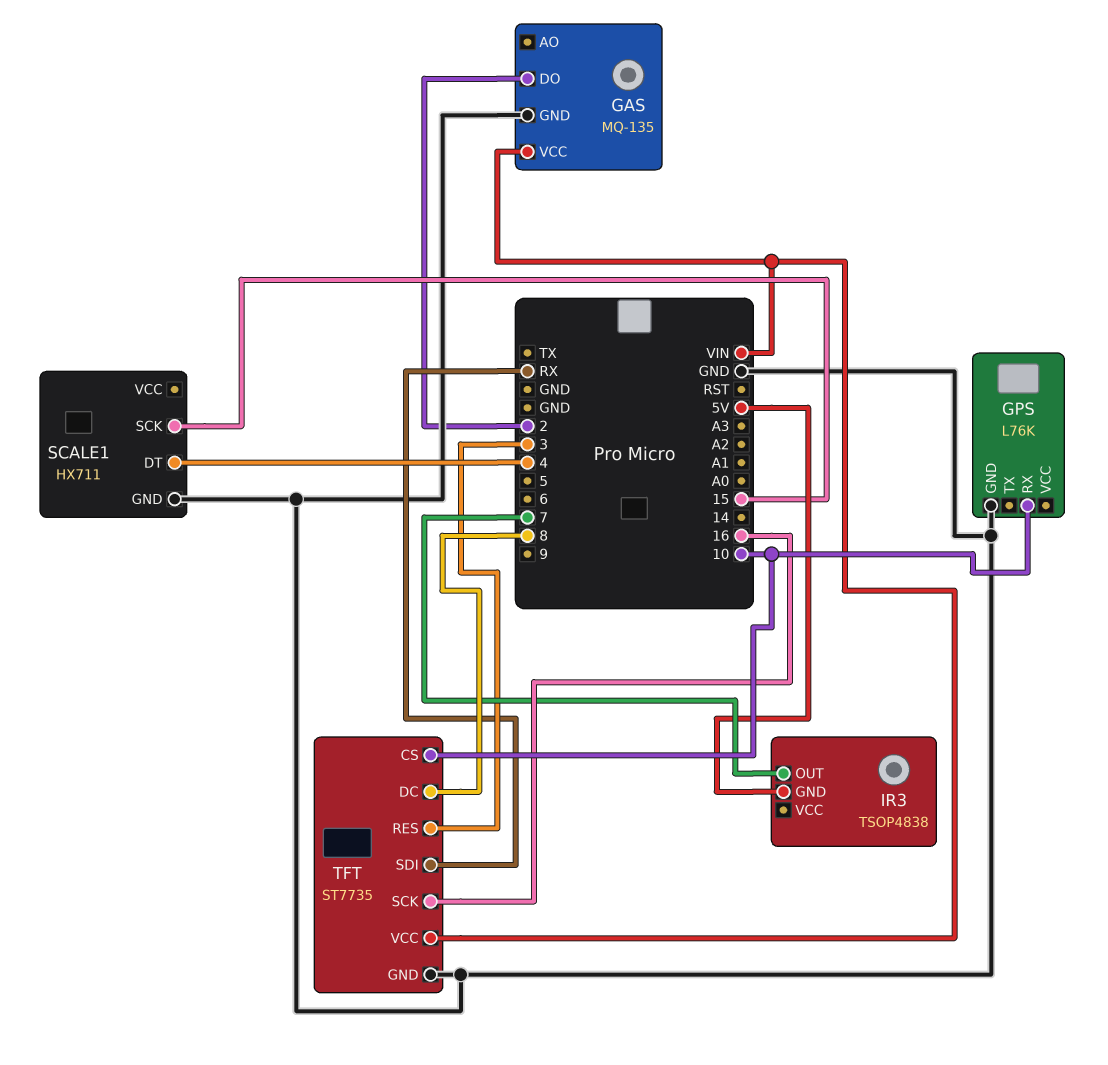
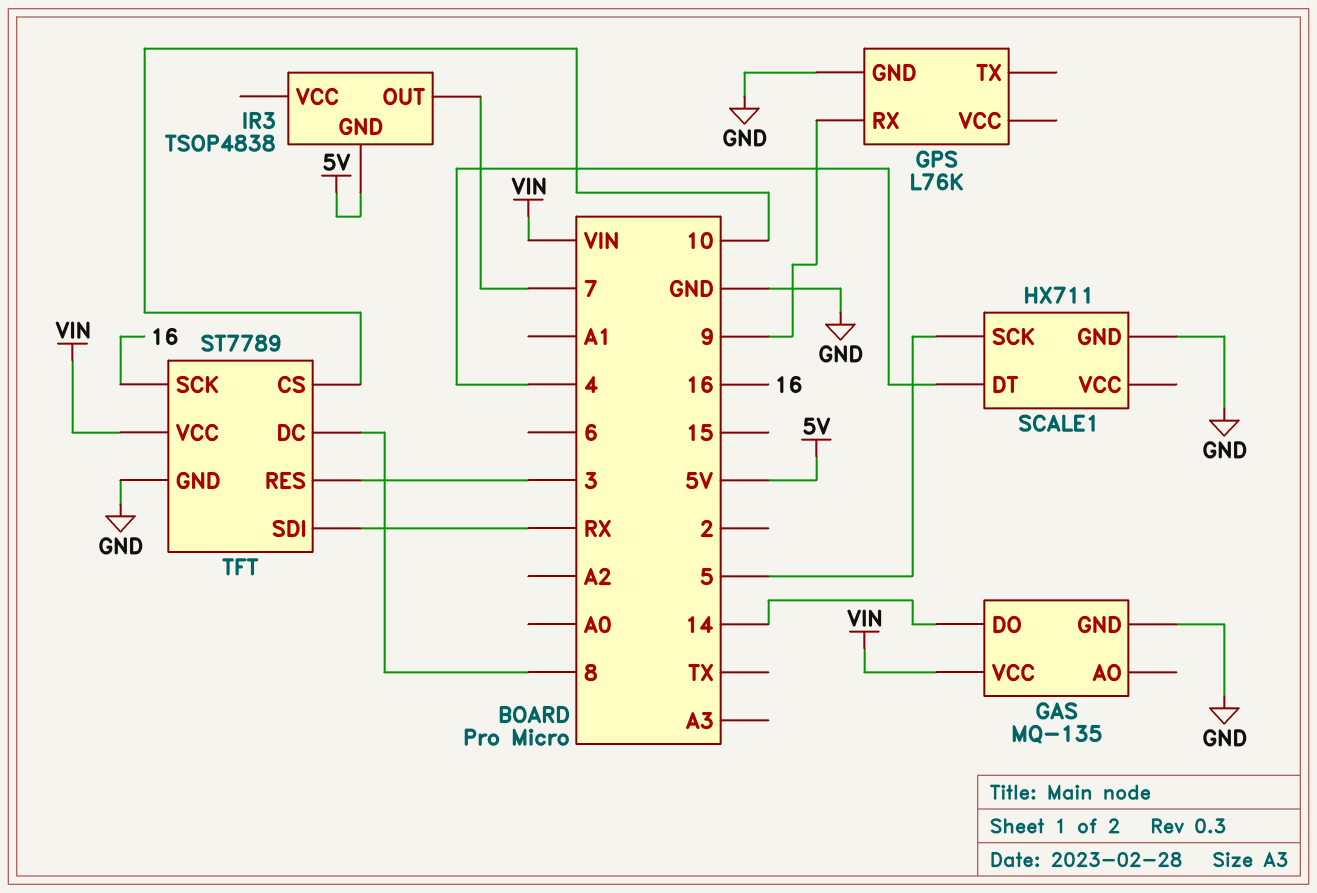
GAS pin DO: 2 -> 14
GPS pin RX: 10 -> 9
SCALE1 pin SCK: 15 -> 5
TFT: ST7735 -> ST7789

